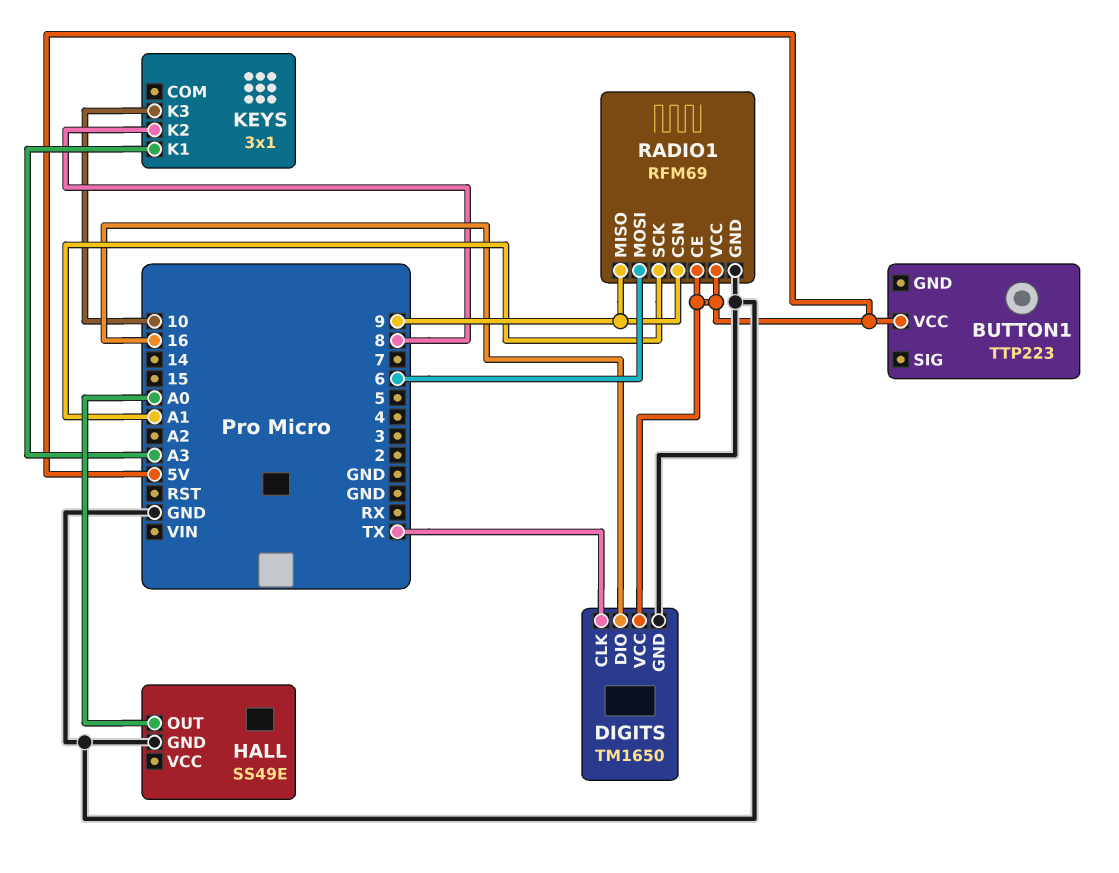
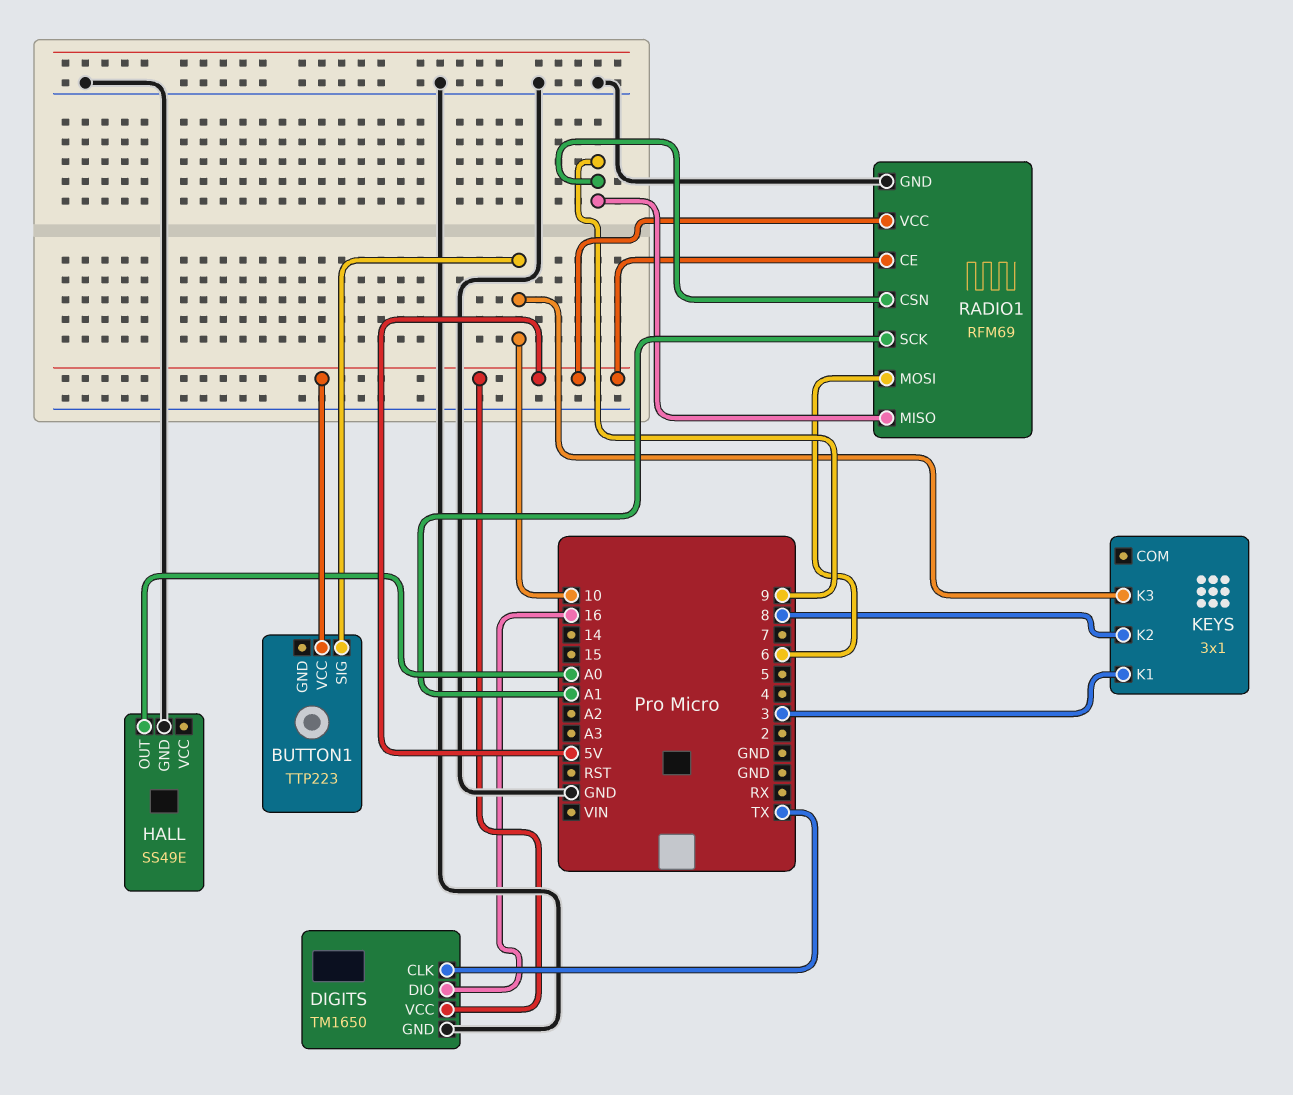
BUTTON1 pin SIG: none -> 10
KEYS pin K1: A3 -> 3

